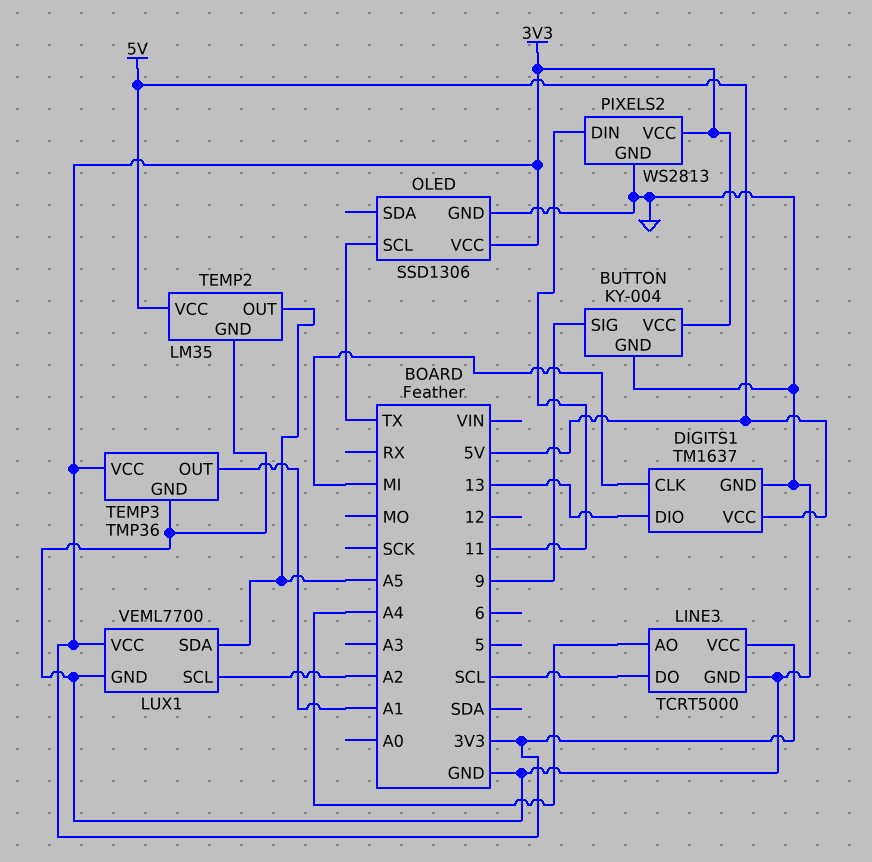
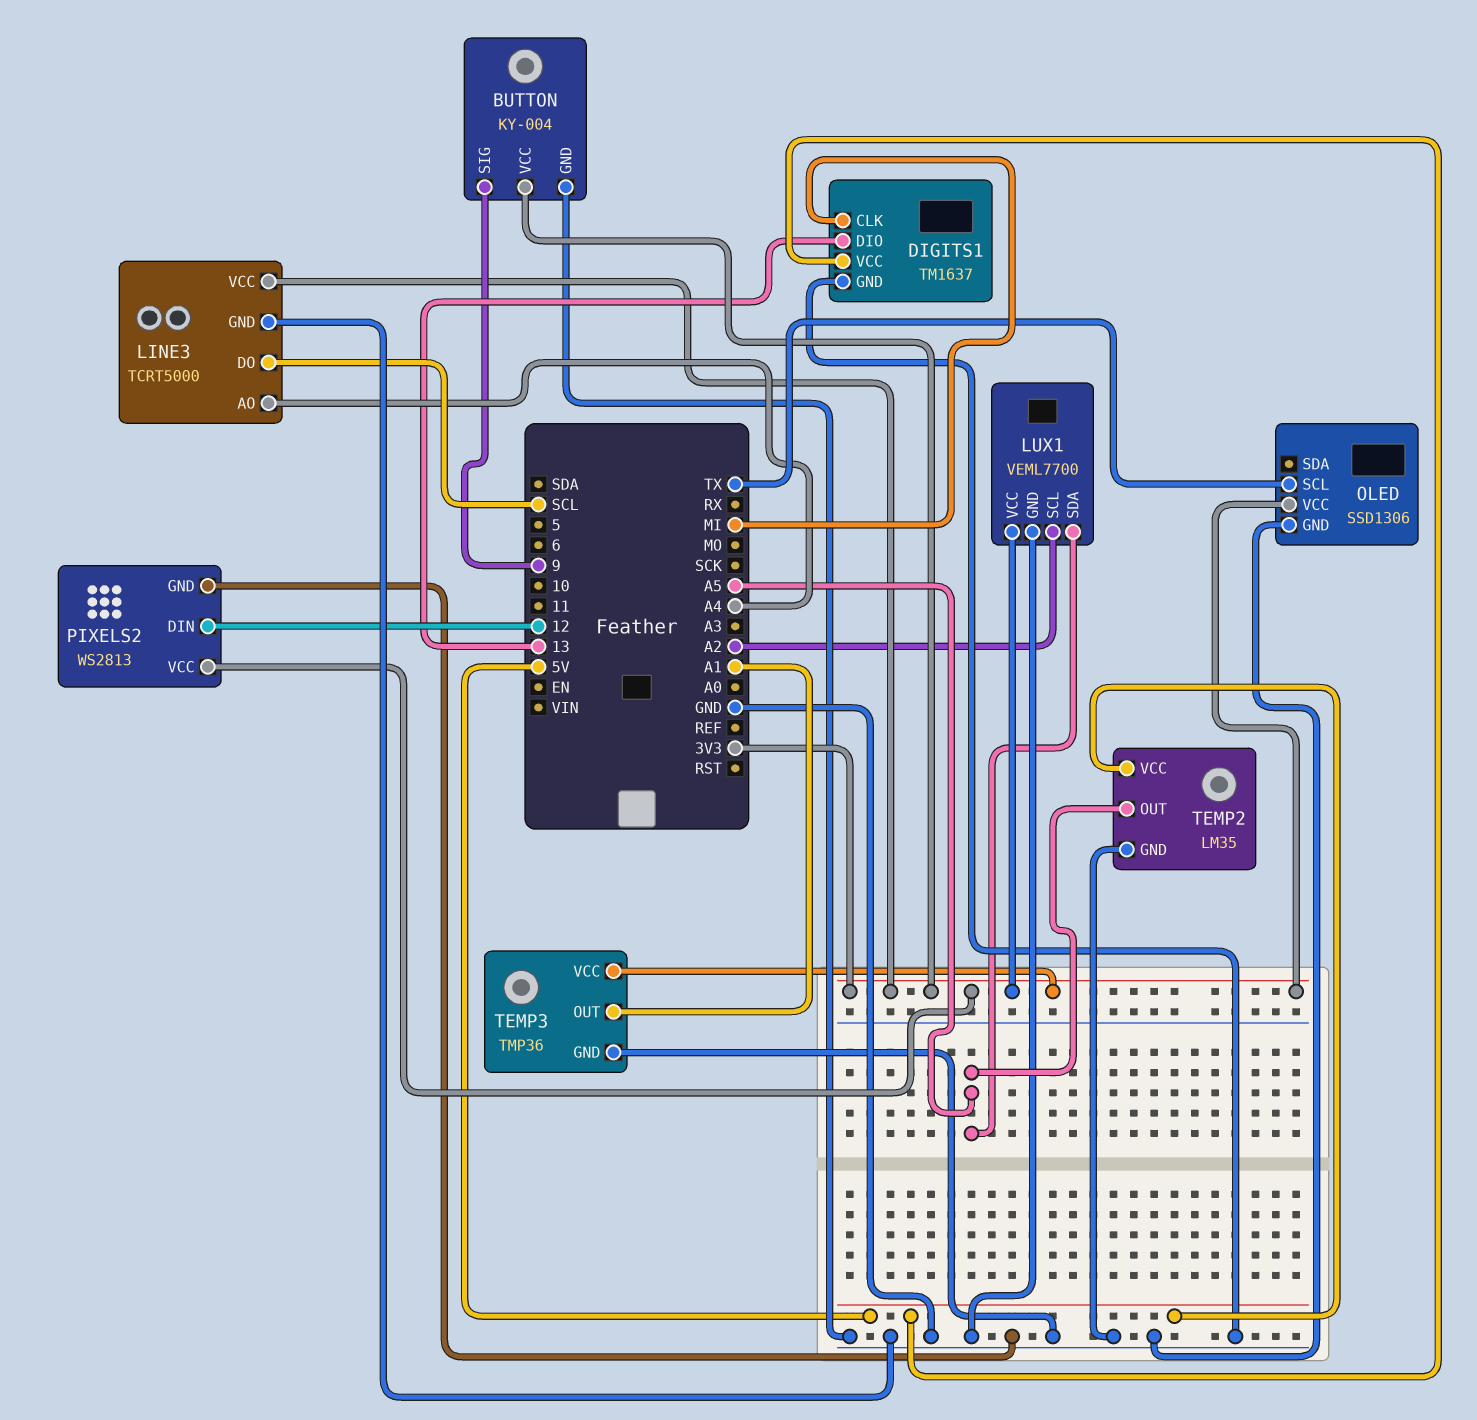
PIXELS2 pin DIN: 11 -> 12

